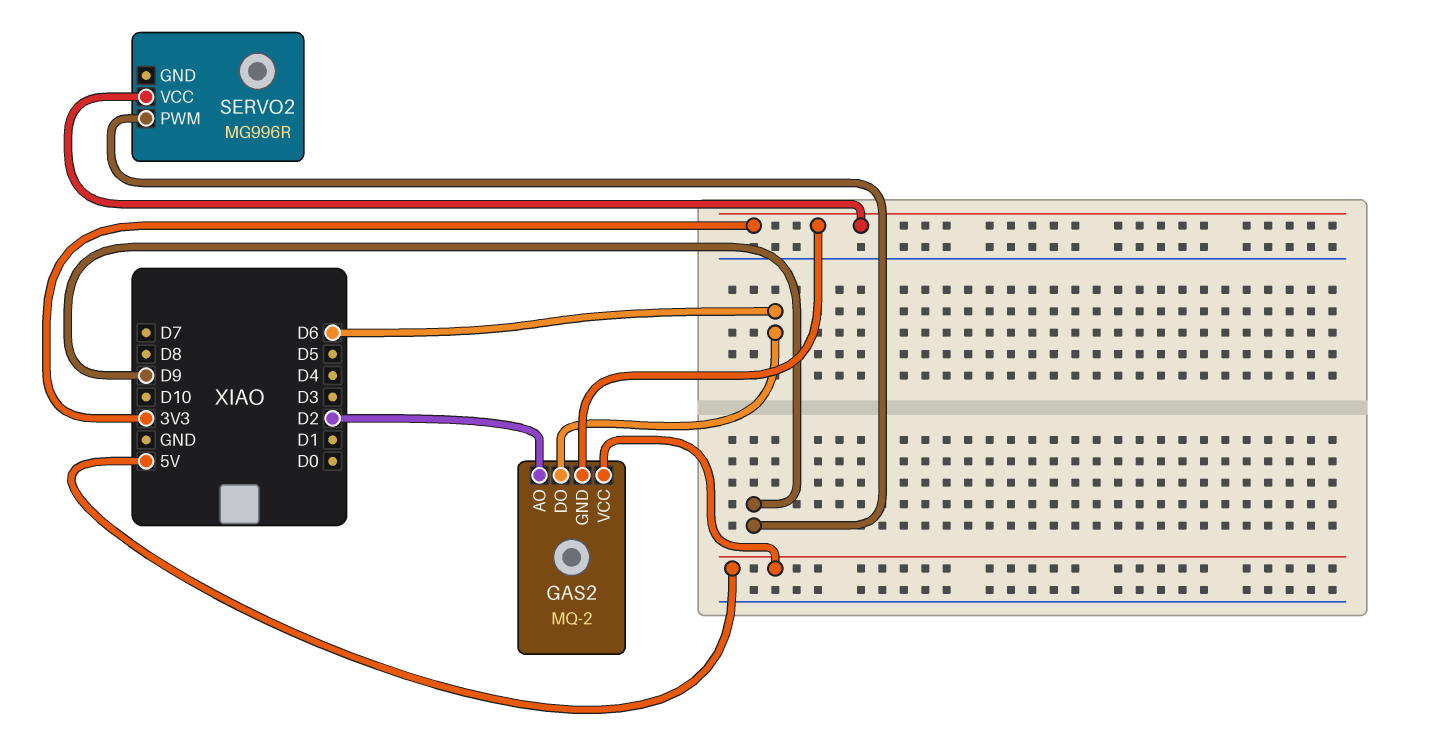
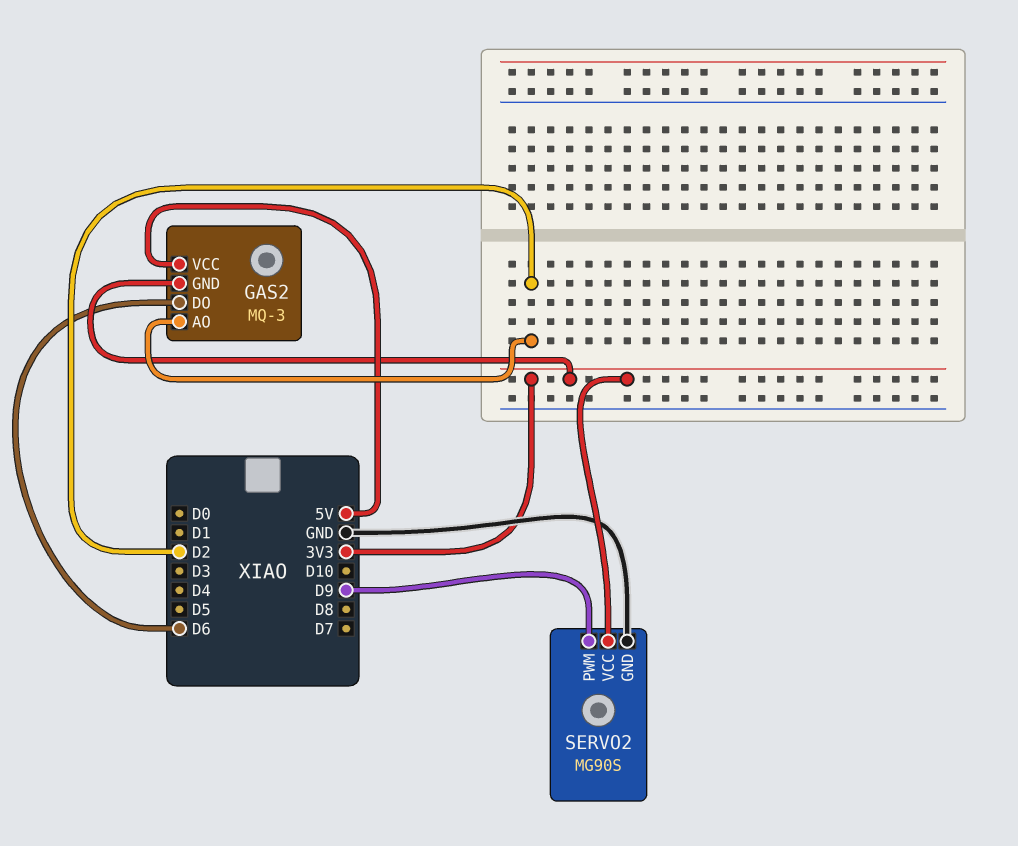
GAS2: MQ-2 -> MQ-3
SERVO2: MG996R -> MG90S
SERVO2 pin GND: none -> GND

